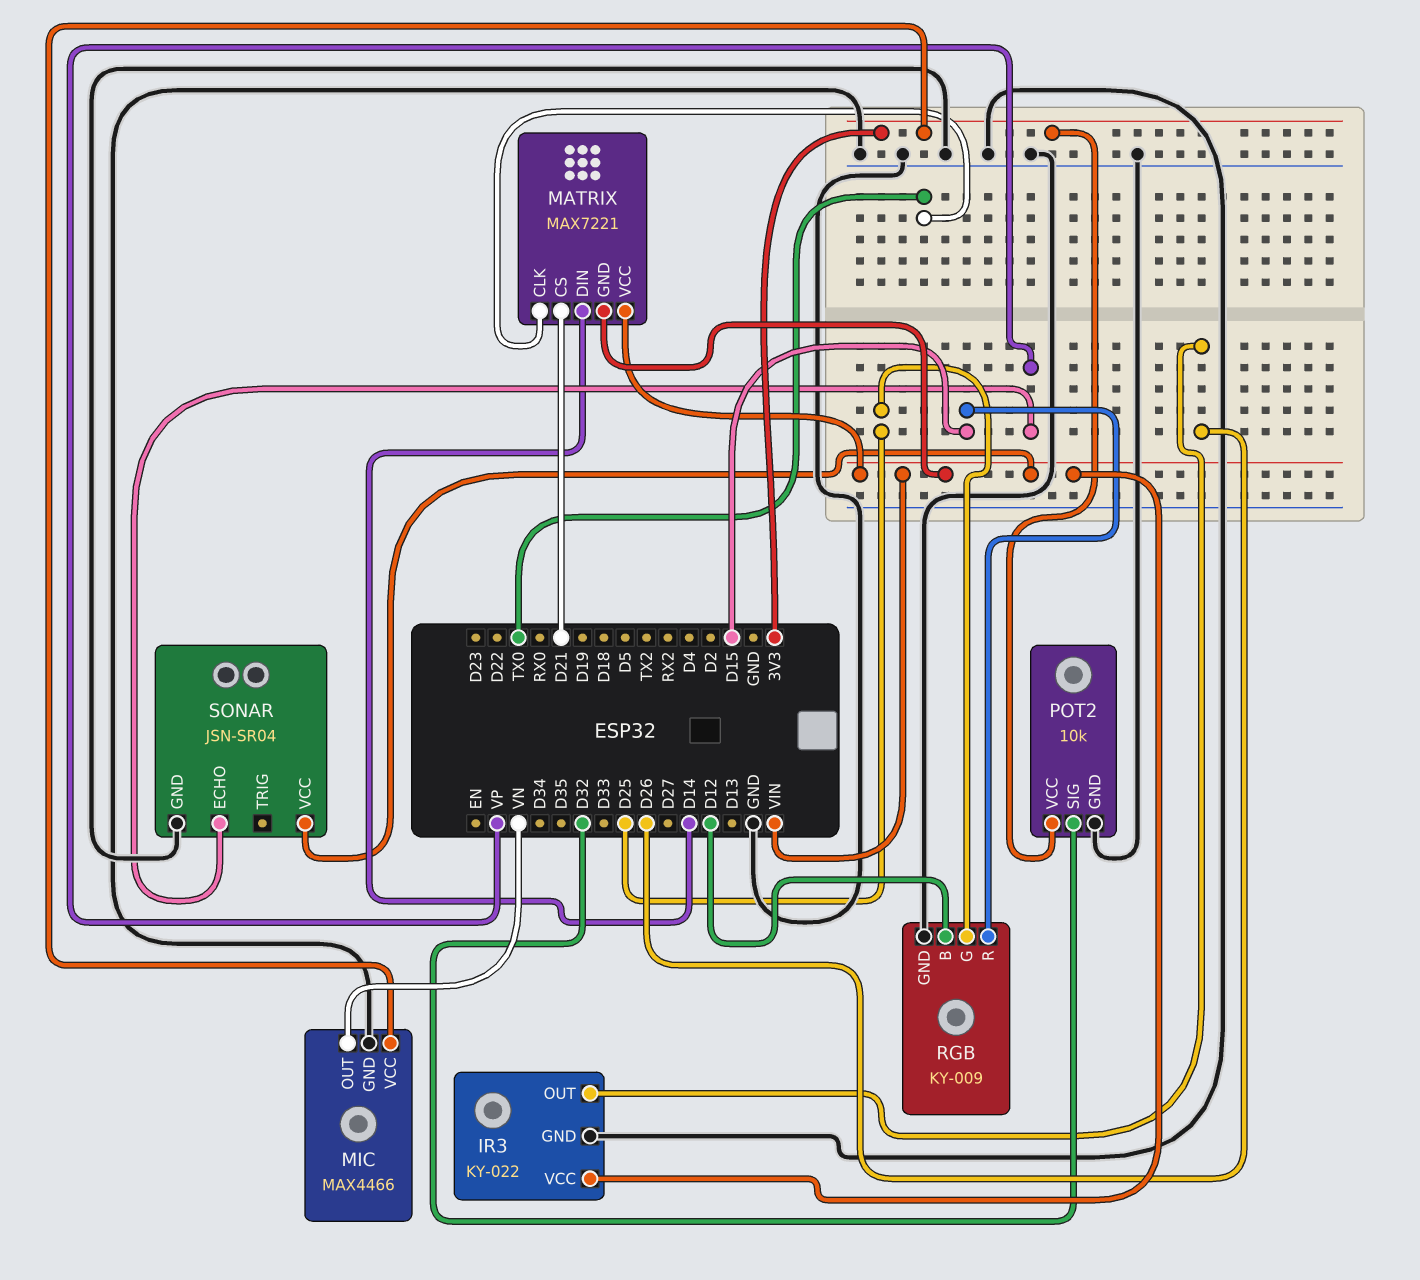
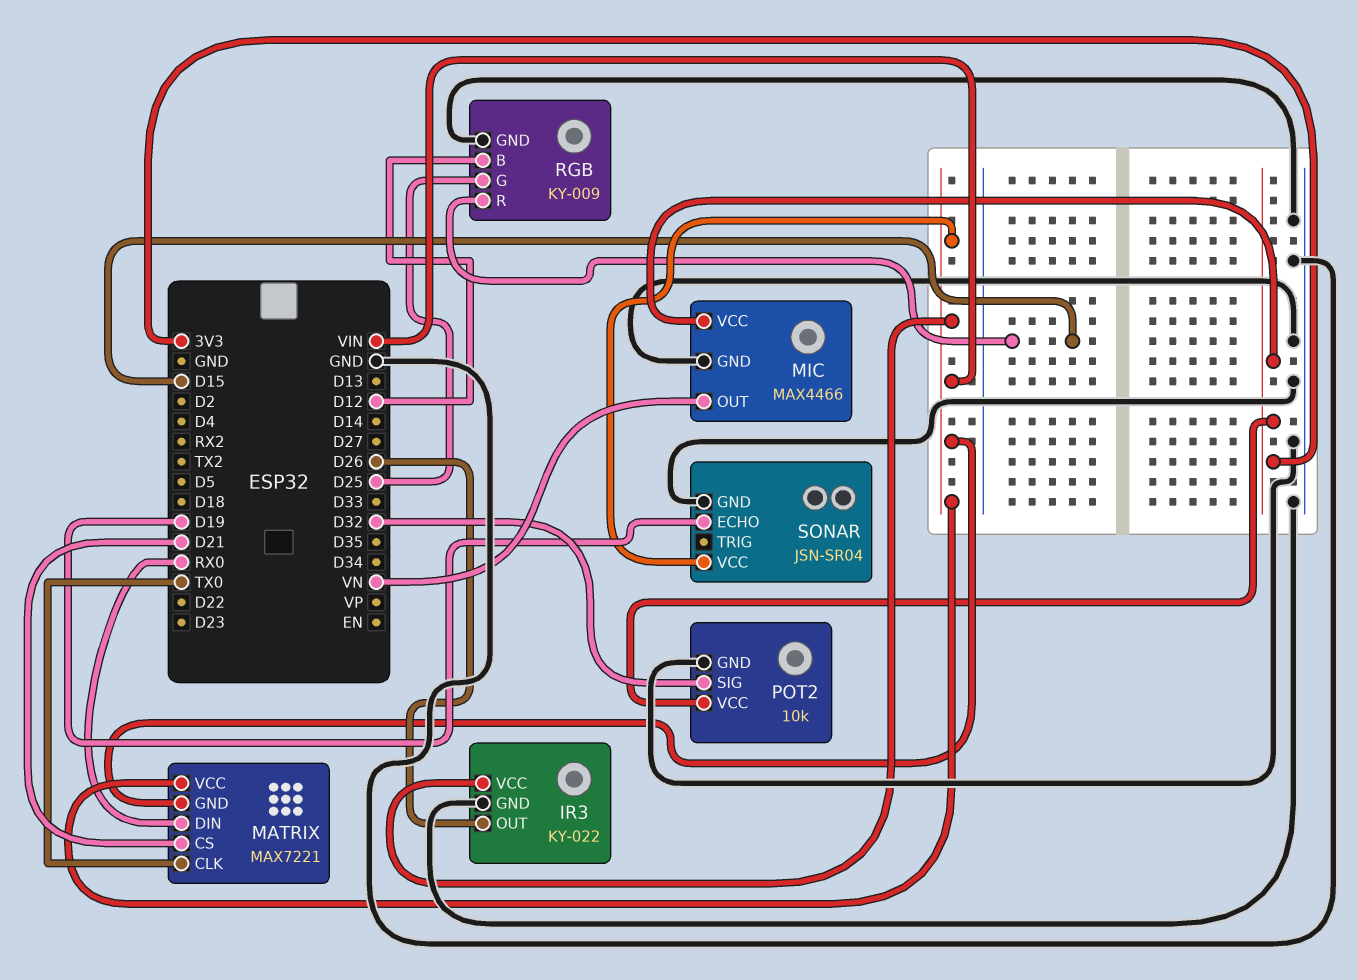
MATRIX pin DIN: D14 -> RX0
SONAR pin ECHO: VP -> D19

